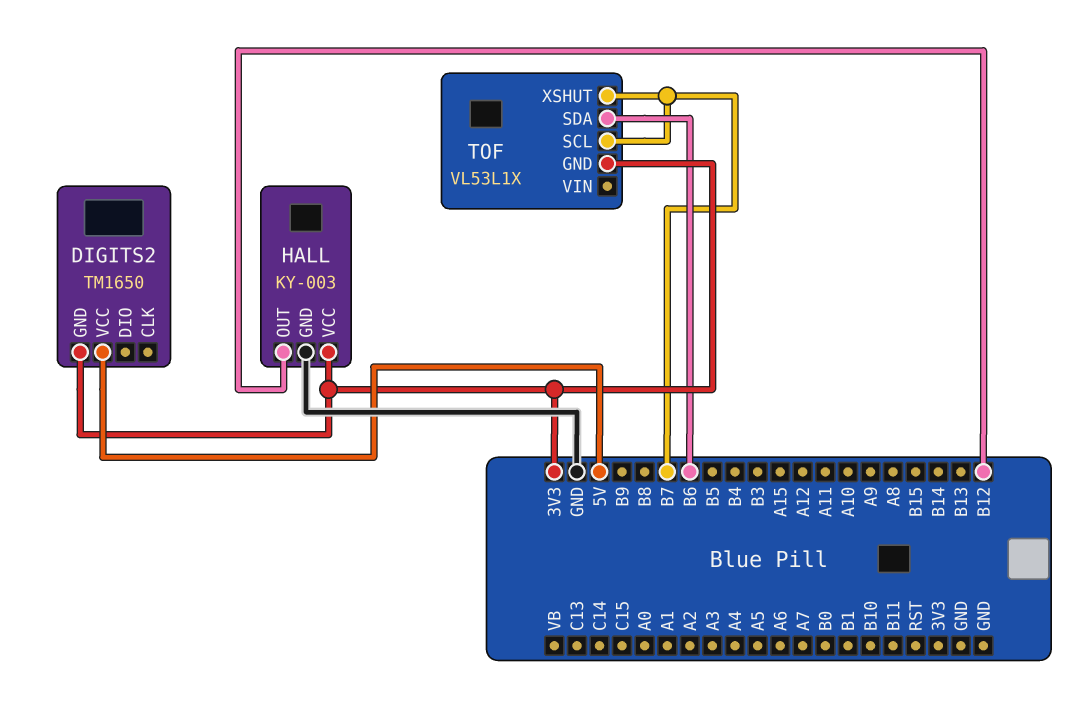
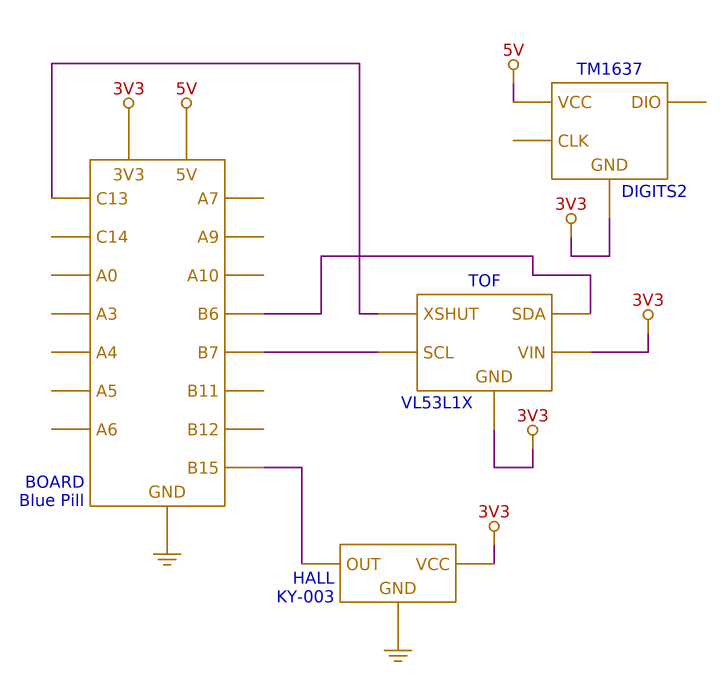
DIGITS2: TM1650 -> TM1637
HALL pin OUT: B12 -> B15
TOF pin VIN: none -> 3V3
TOF pin XSHUT: B7 -> C13

